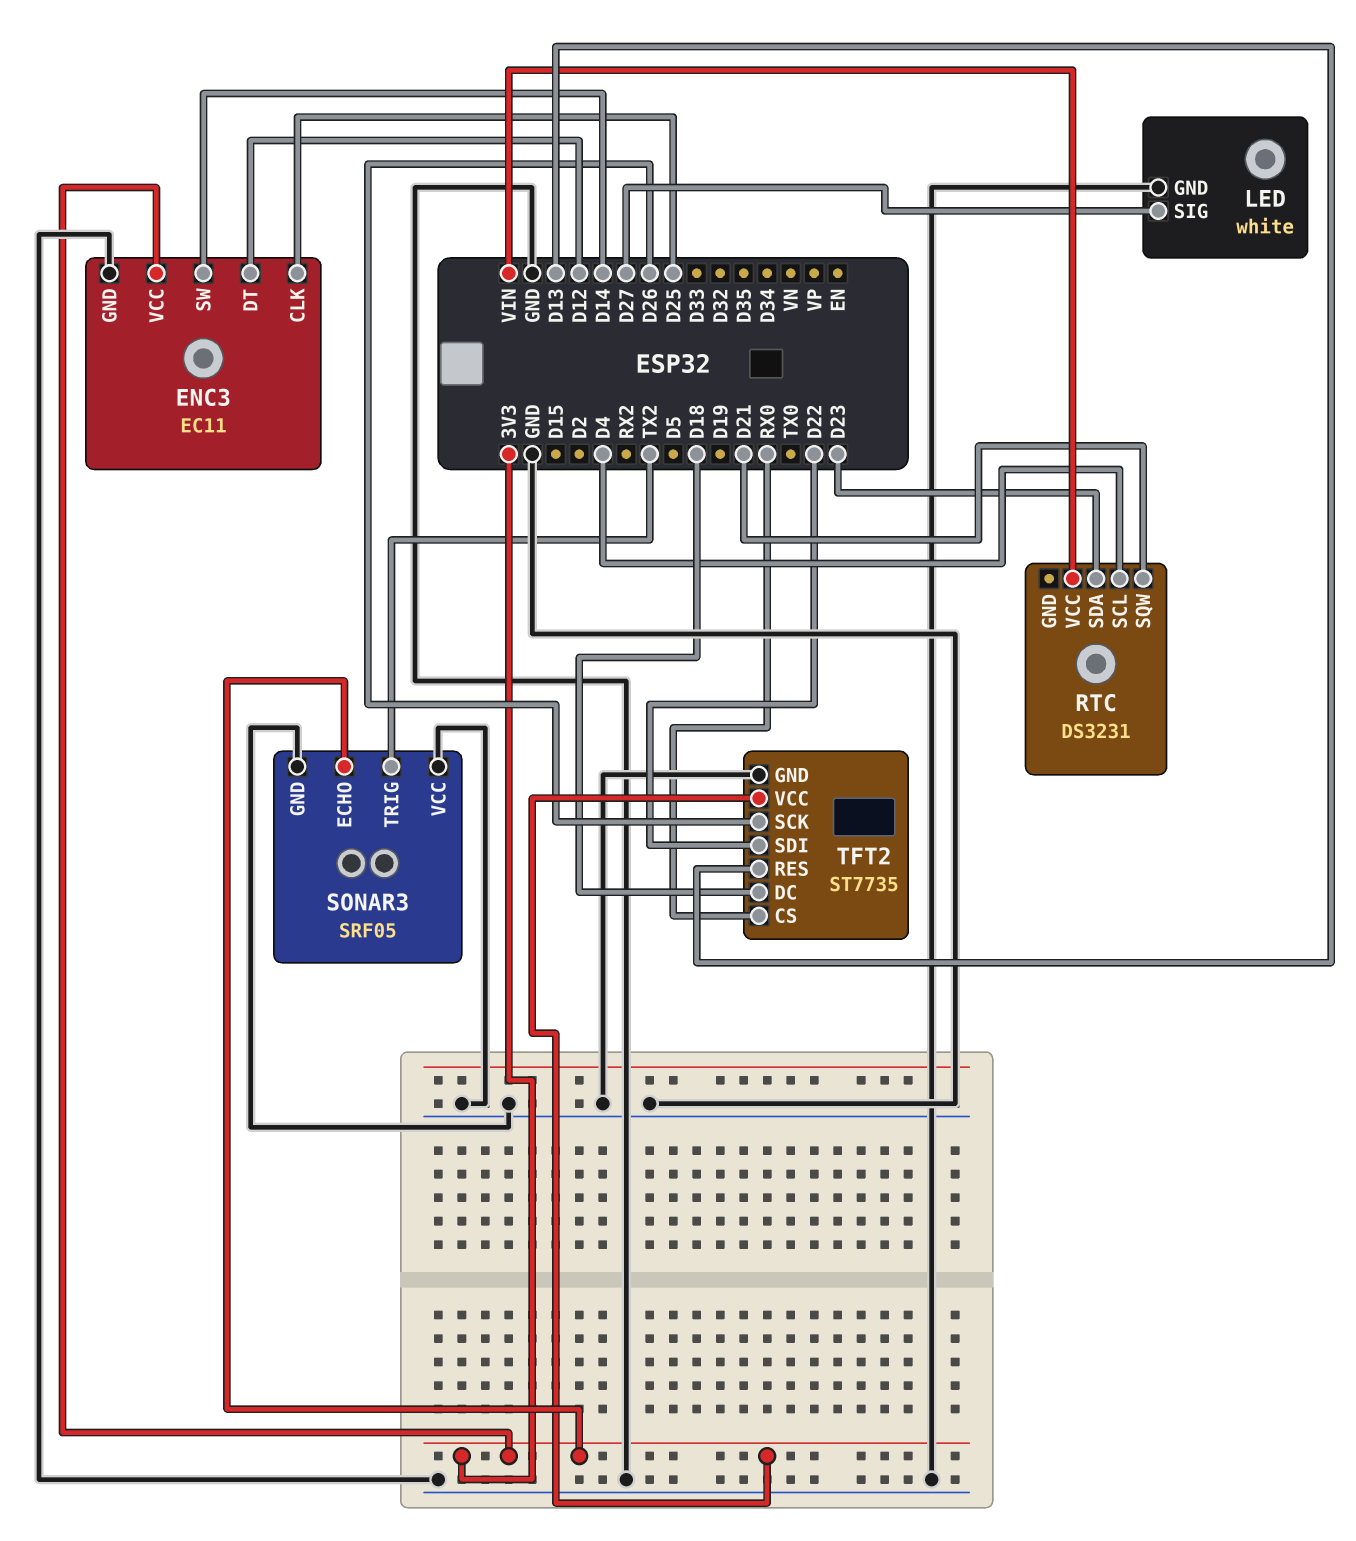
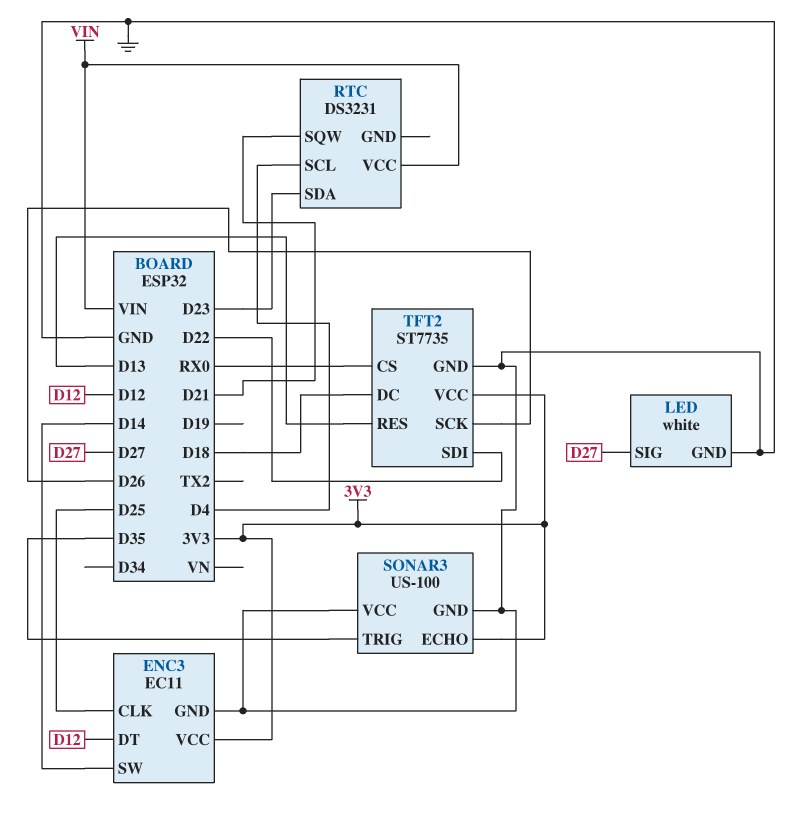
SONAR3: SRF05 -> US-100
SONAR3 pin TRIG: TX2 -> D35

